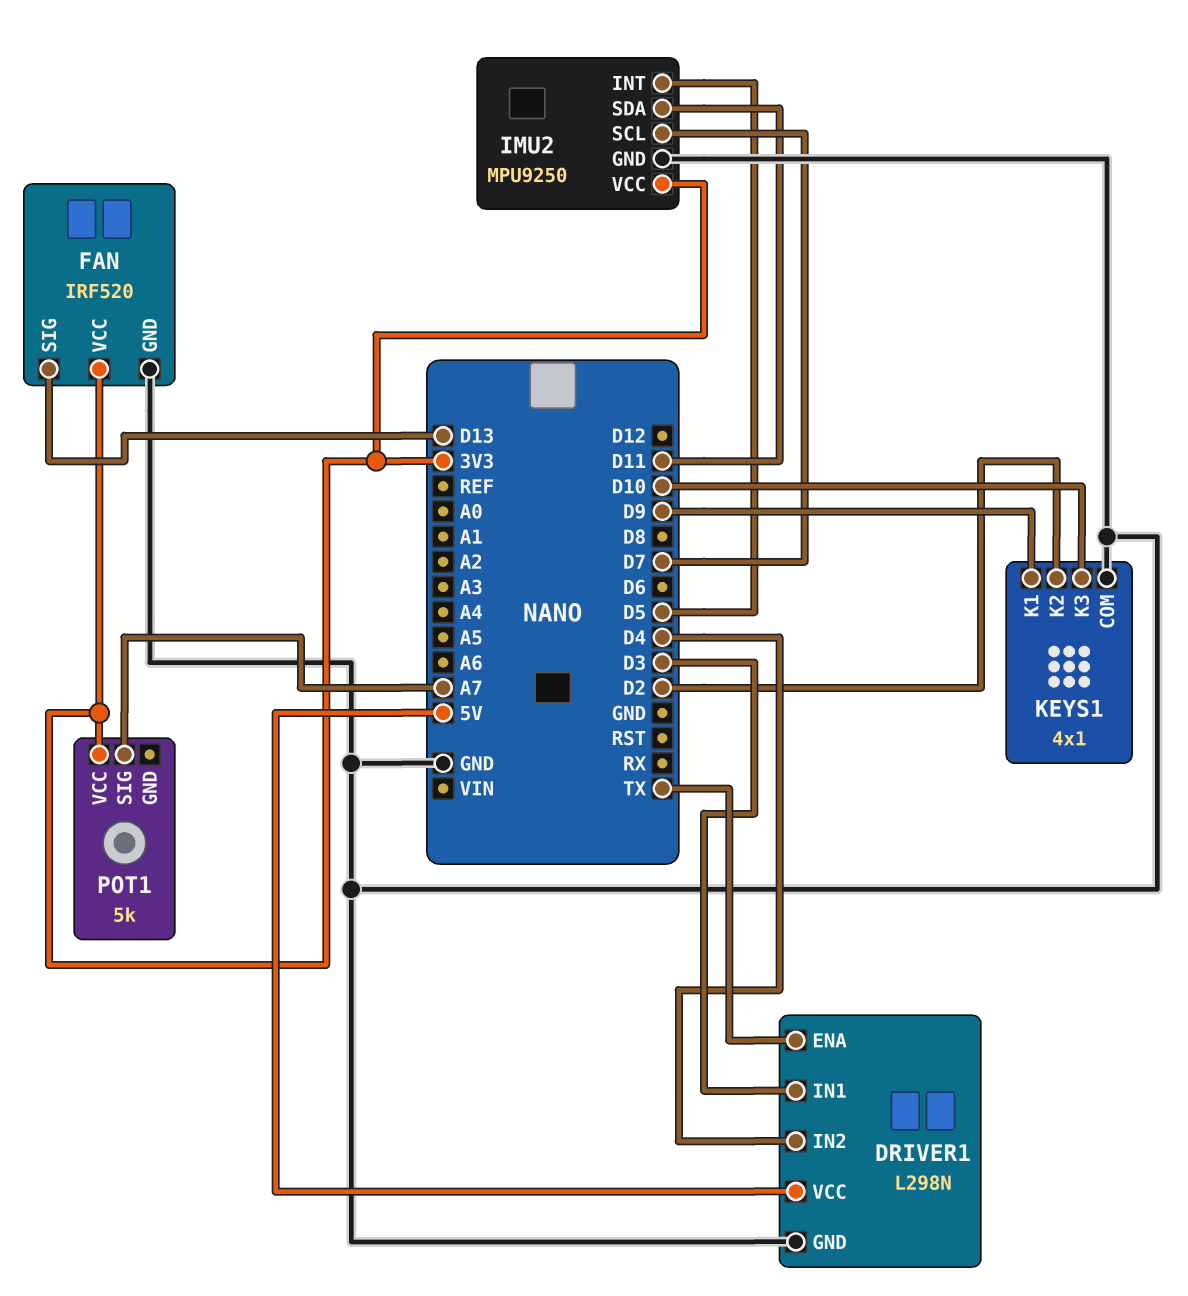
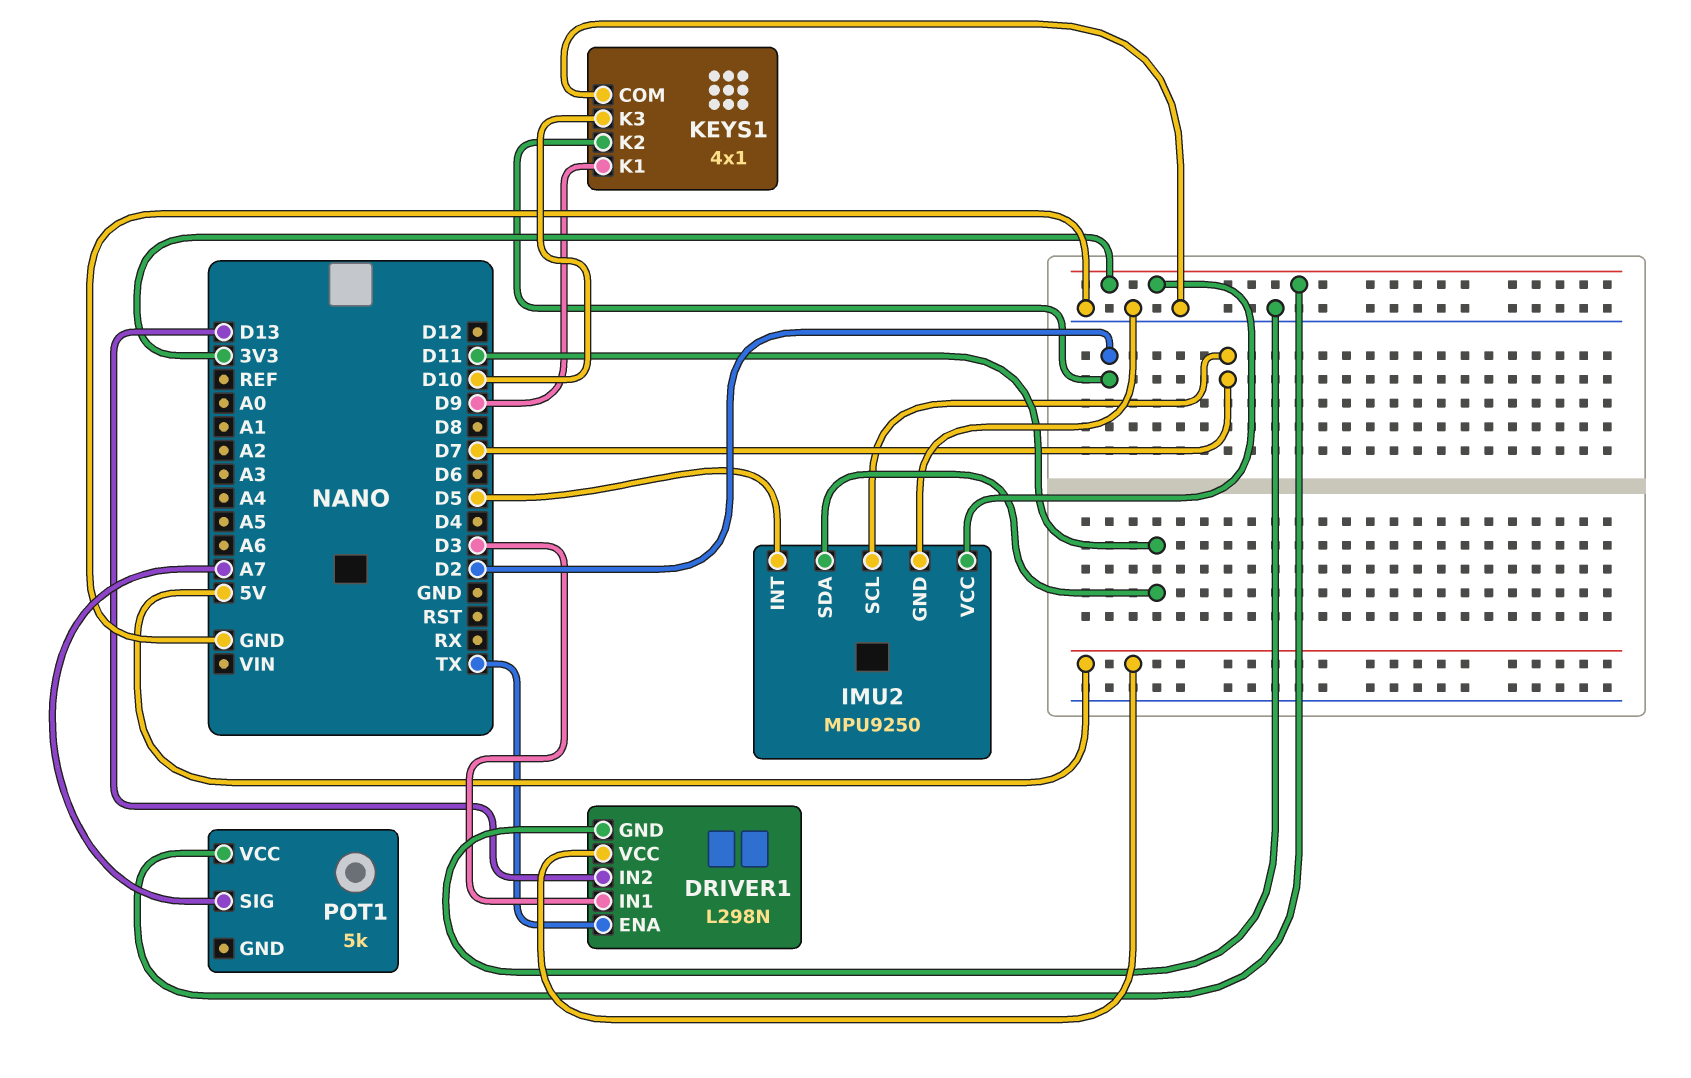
DRIVER1 pin IN2: D4 -> D13
FAN: IRF520 -> none
FAN pin GND: GND -> none
FAN pin SIG: D13 -> none
FAN pin VCC: 3V3 -> none

